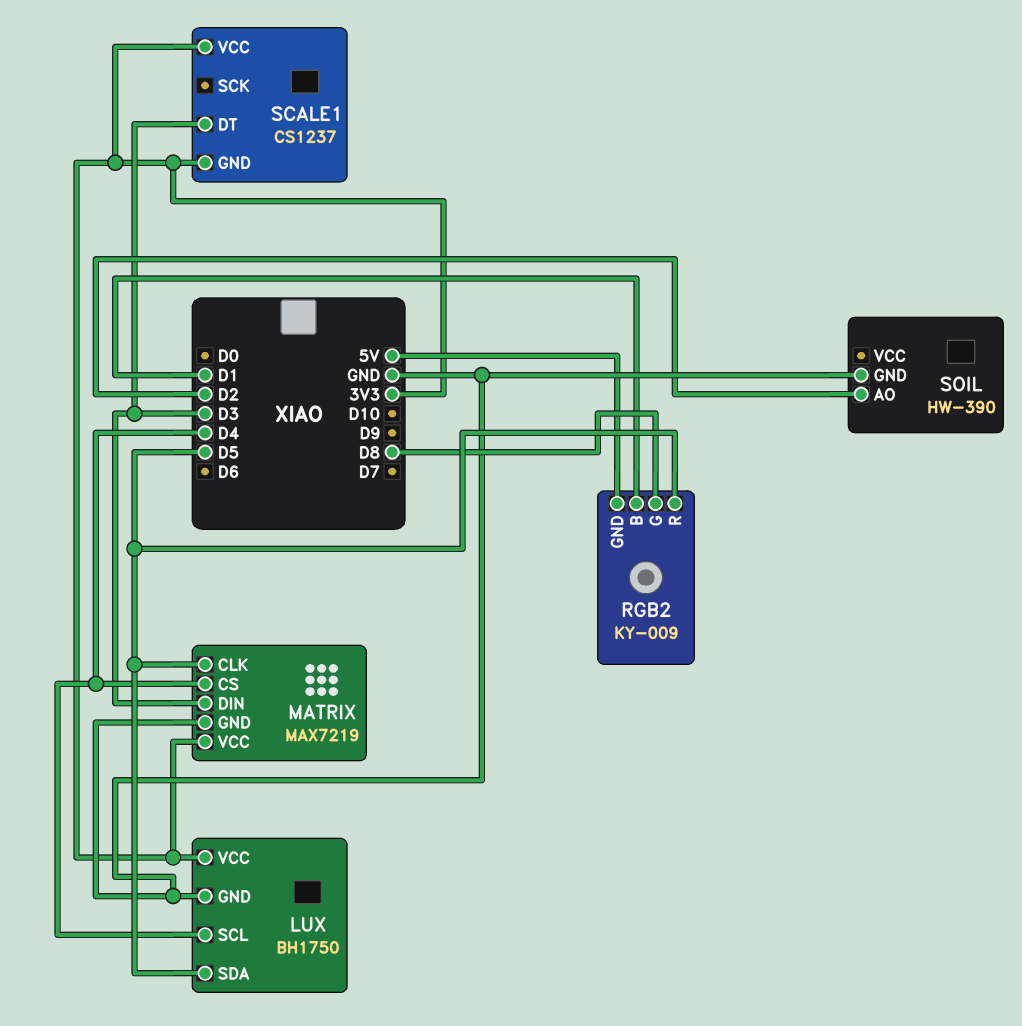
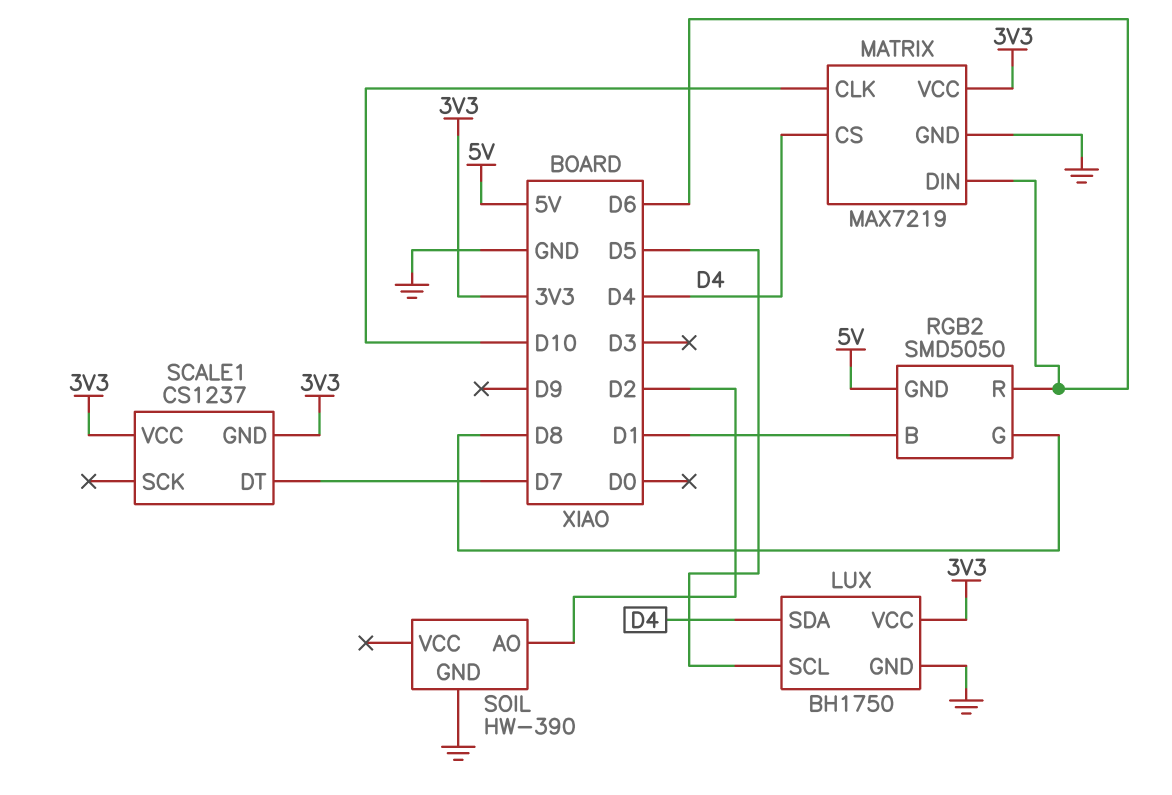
LUX pin SCL: D4 -> D5
LUX pin SDA: D5 -> D4
MATRIX pin CLK: D5 -> D10
MATRIX pin DIN: D3 -> D6
RGB2: KY-009 -> SMD5050
RGB2 pin R: D5 -> D6
SCALE1 pin DT: D3 -> D7

